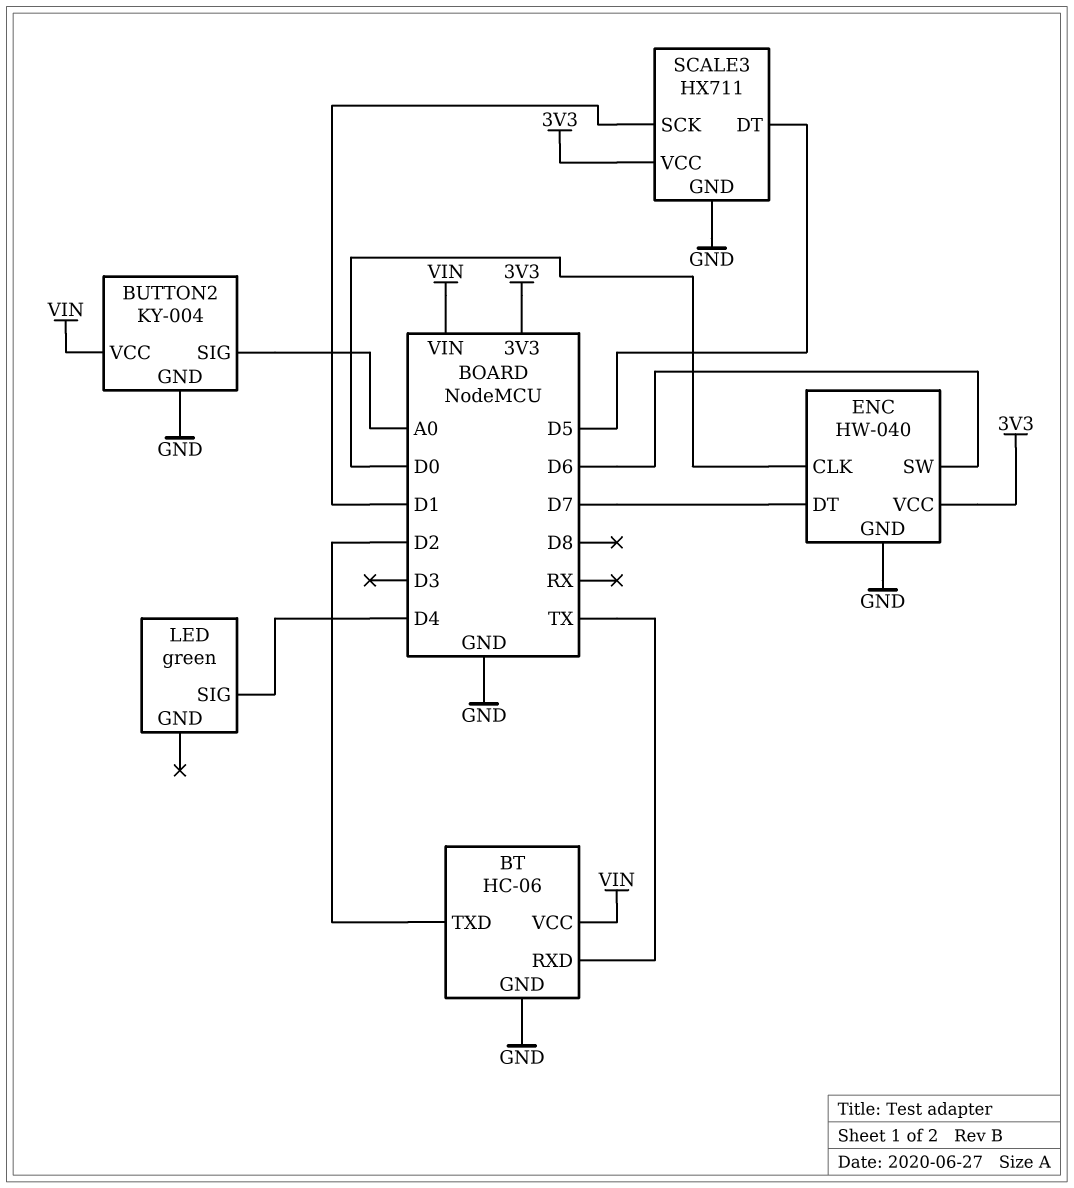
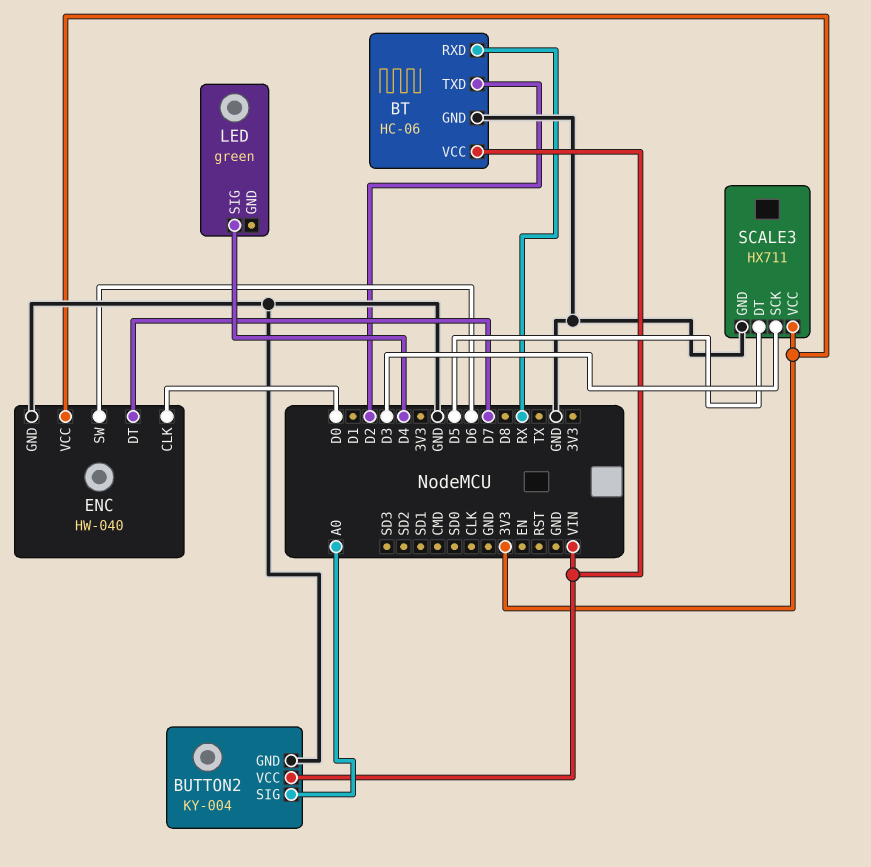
BT pin RXD: TX -> RX
SCALE3 pin SCK: D1 -> D3

